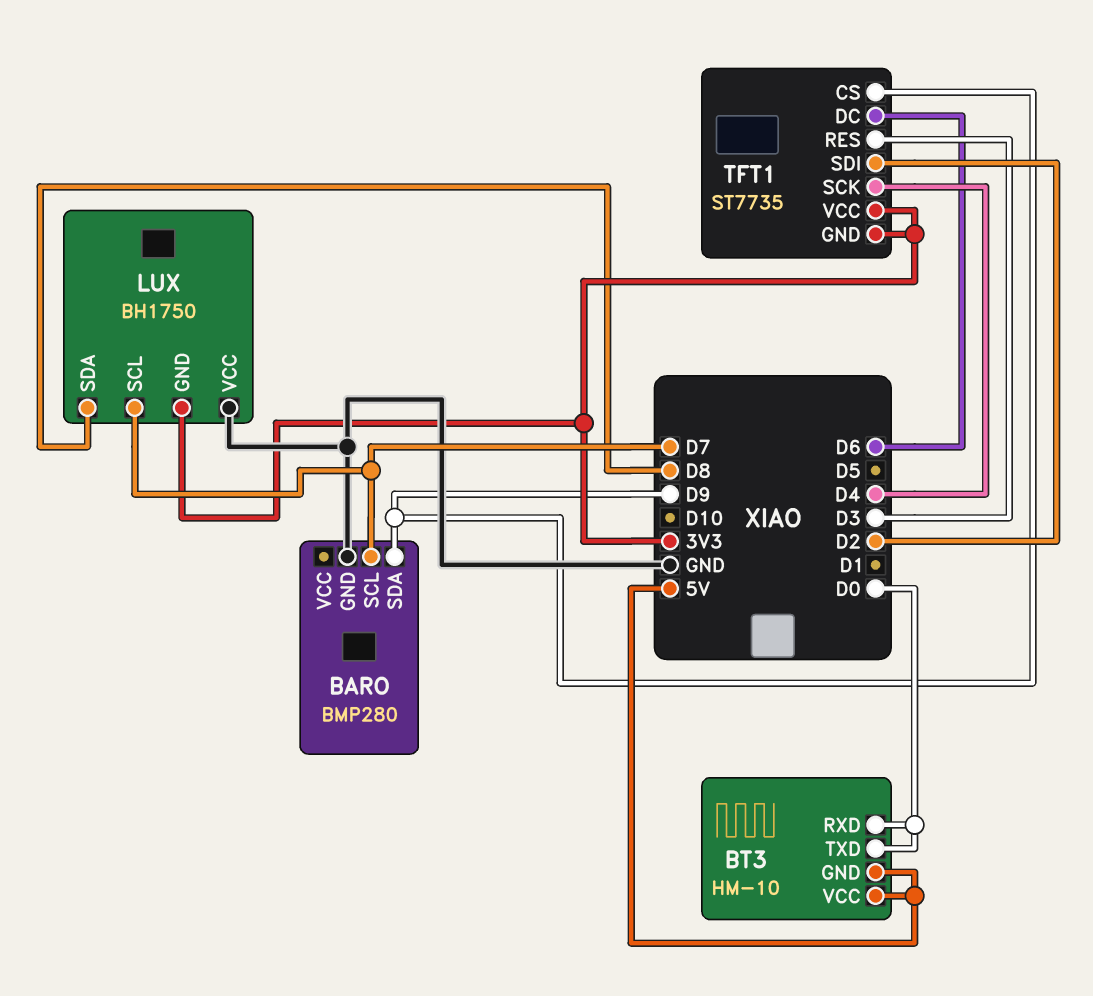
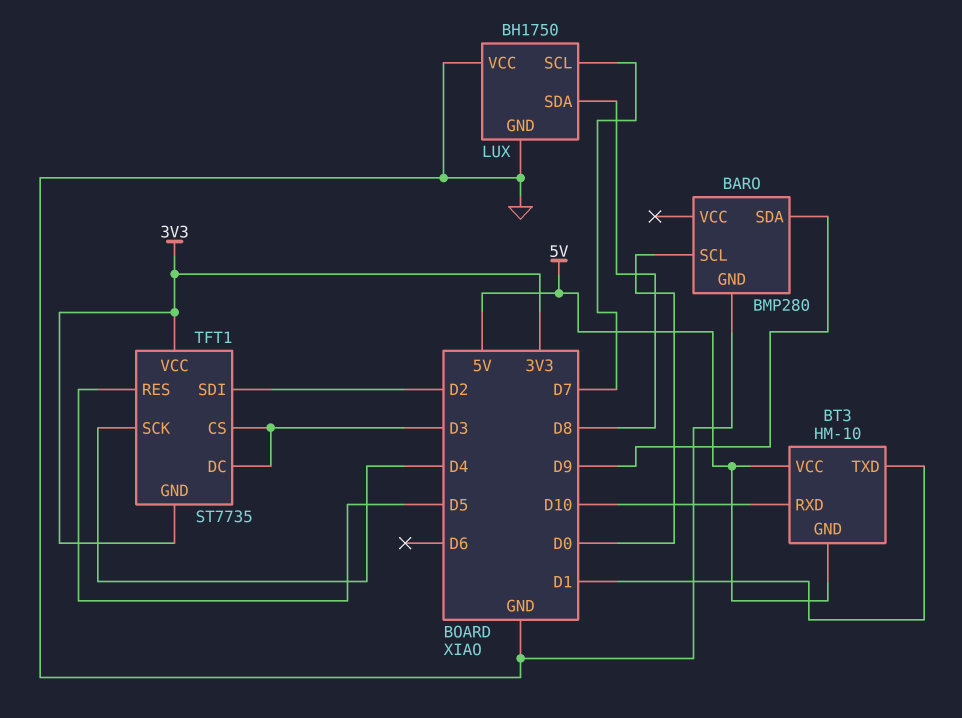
BARO pin SCL: D7 -> D0
BT3 pin RXD: D0 -> D10
BT3 pin TXD: D0 -> D1
LUX pin GND: 3V3 -> GND
TFT1 pin CS: D9 -> D3
TFT1 pin DC: D6 -> D3
TFT1 pin RES: D3 -> D5

